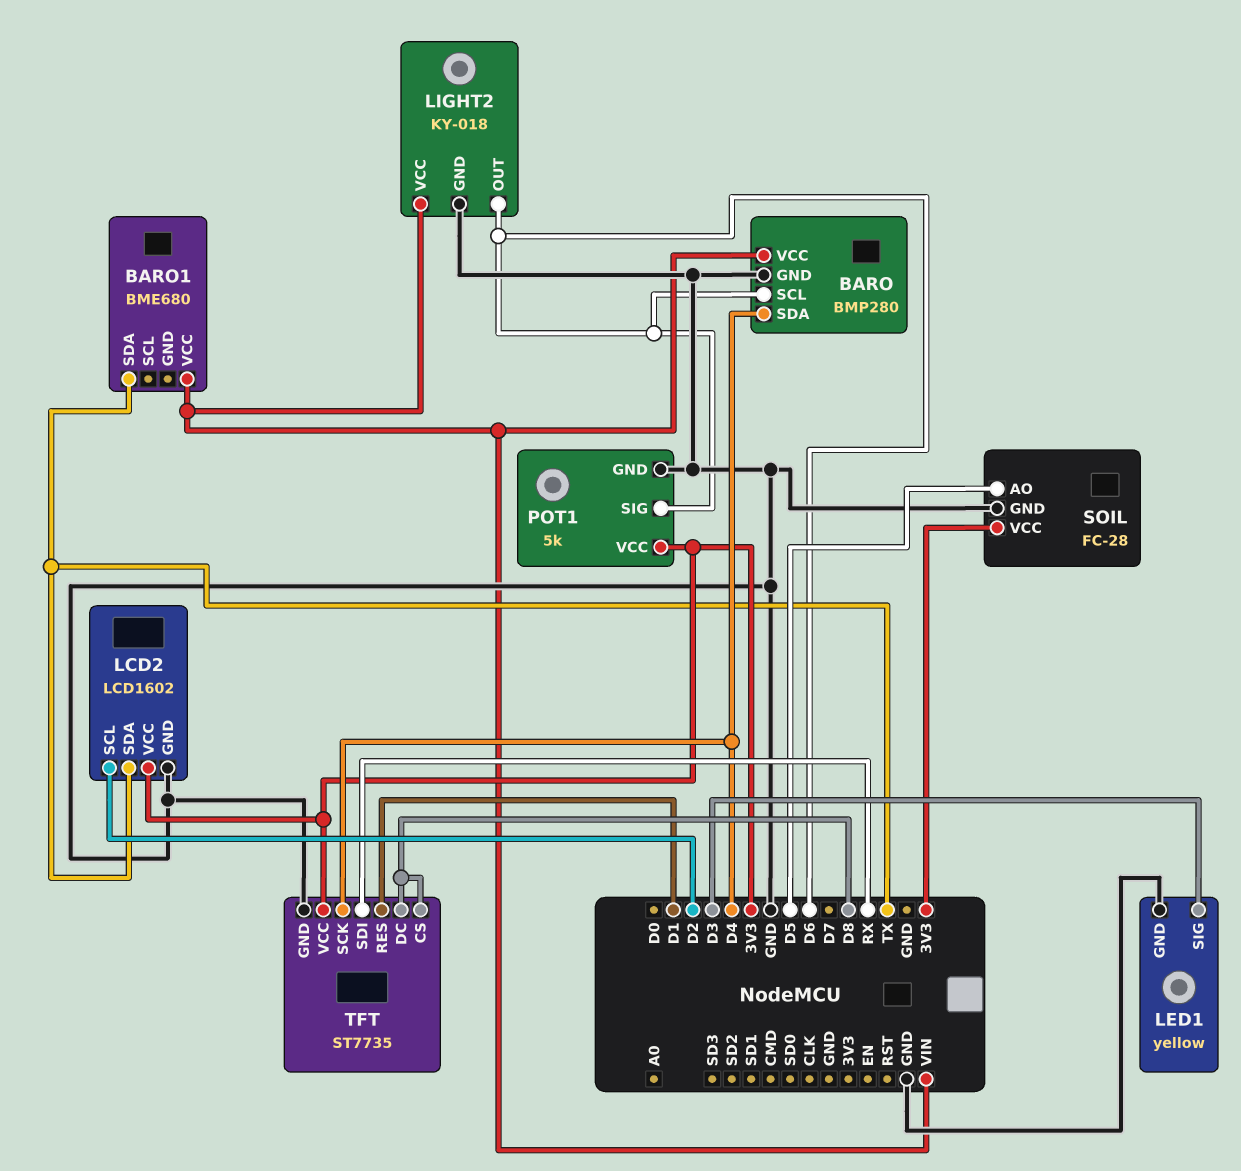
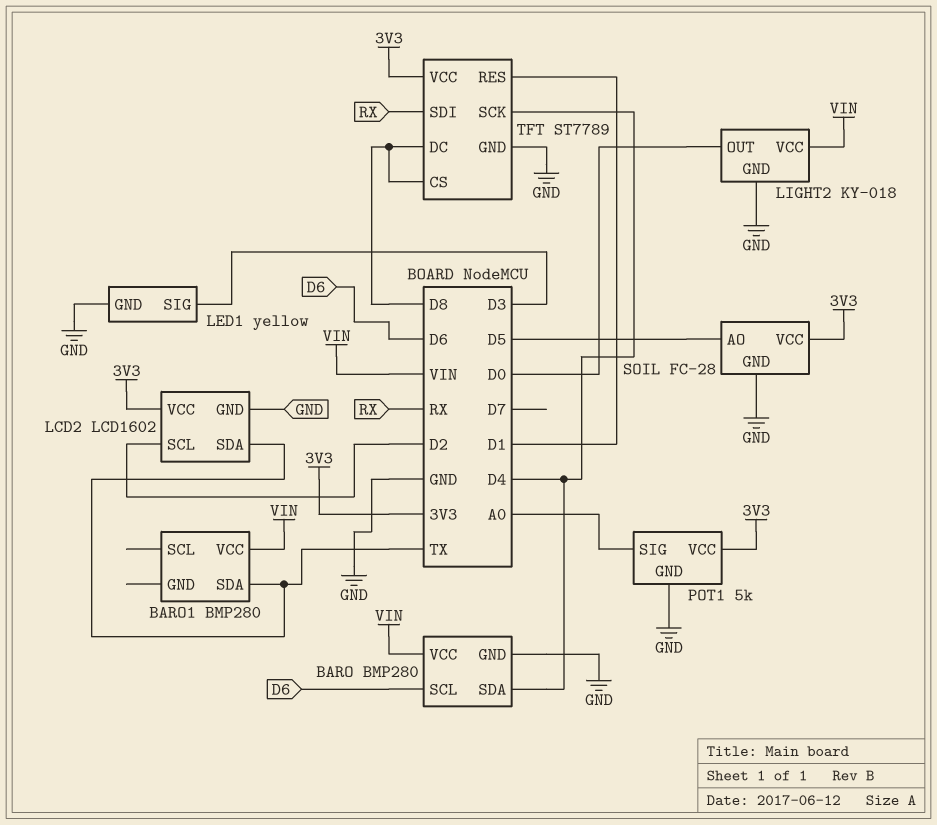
BARO1: BME680 -> BMP280
LIGHT2 pin OUT: D6 -> D0
POT1 pin SIG: D6 -> A0
TFT: ST7735 -> ST7789

